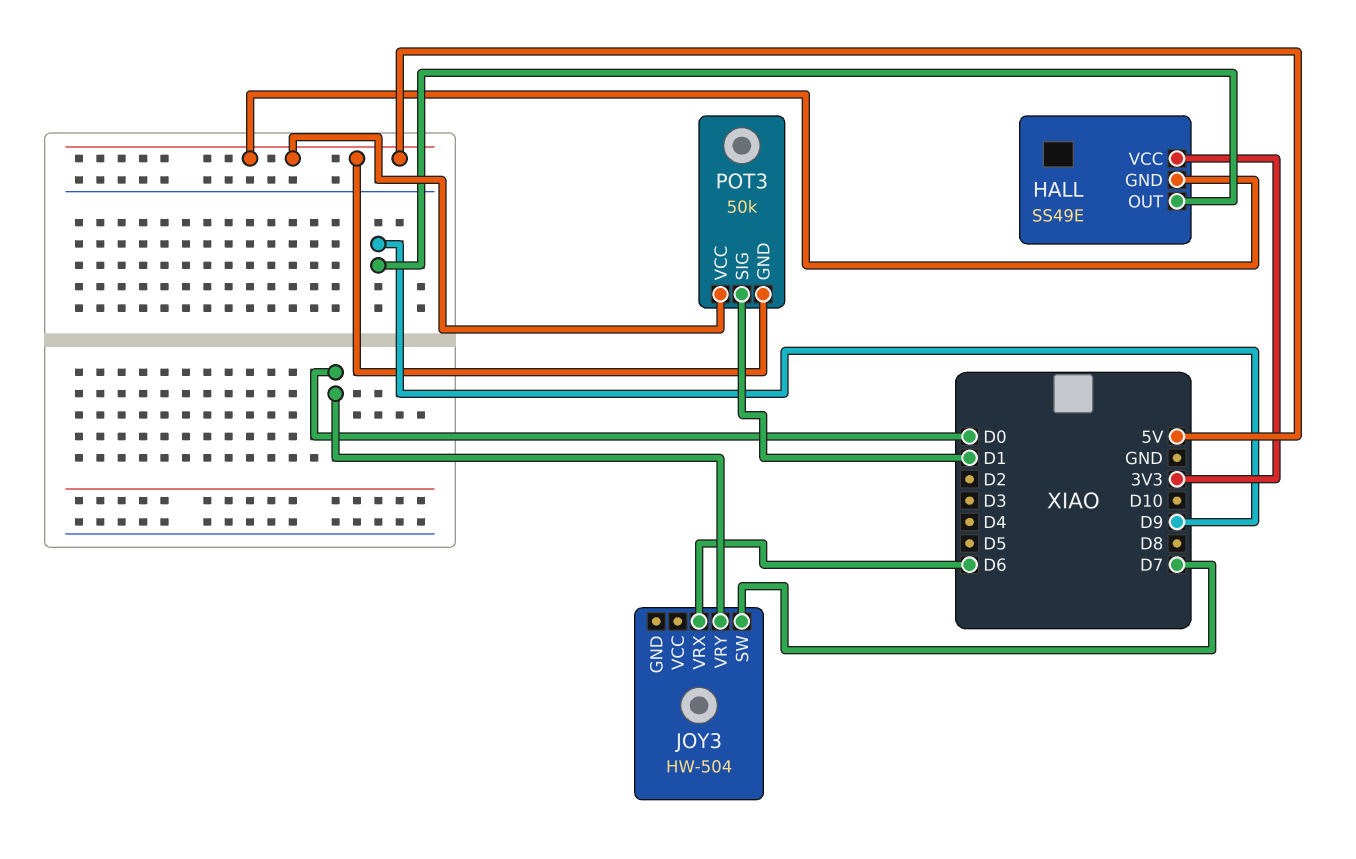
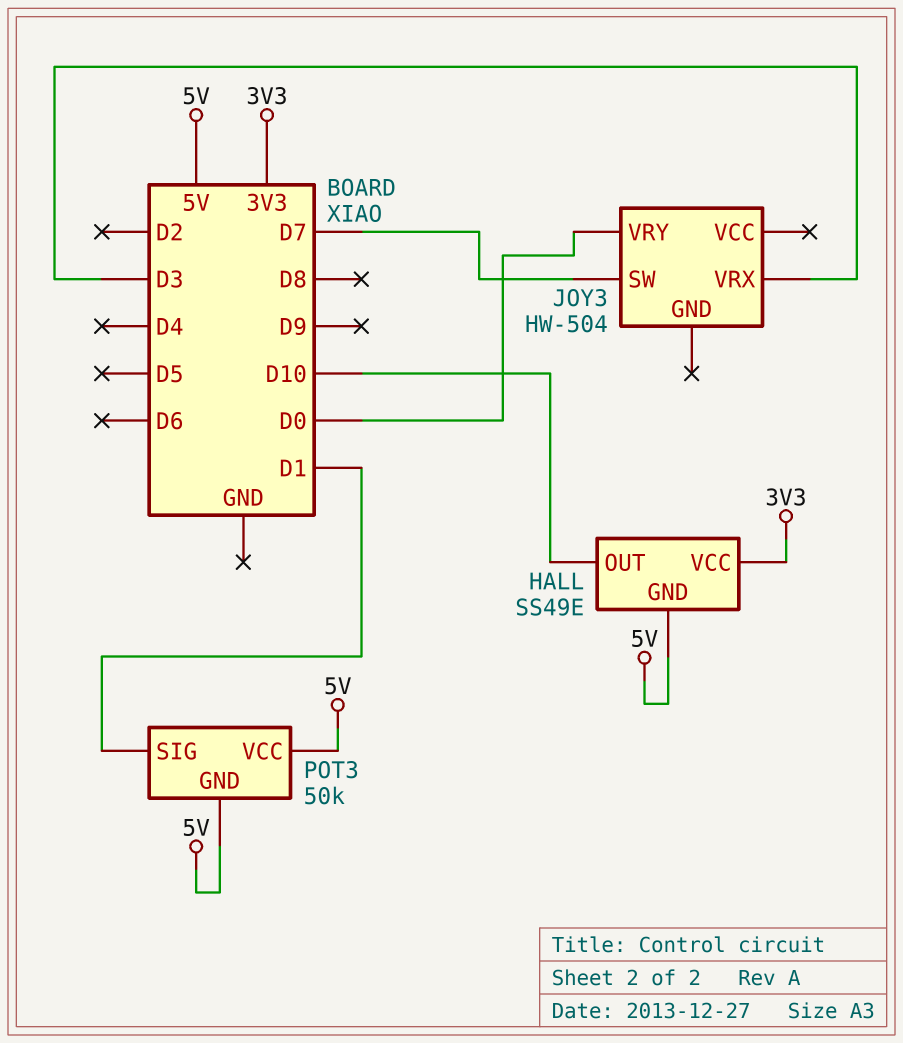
HALL pin OUT: D9 -> D10
JOY3 pin VRX: D6 -> D3

